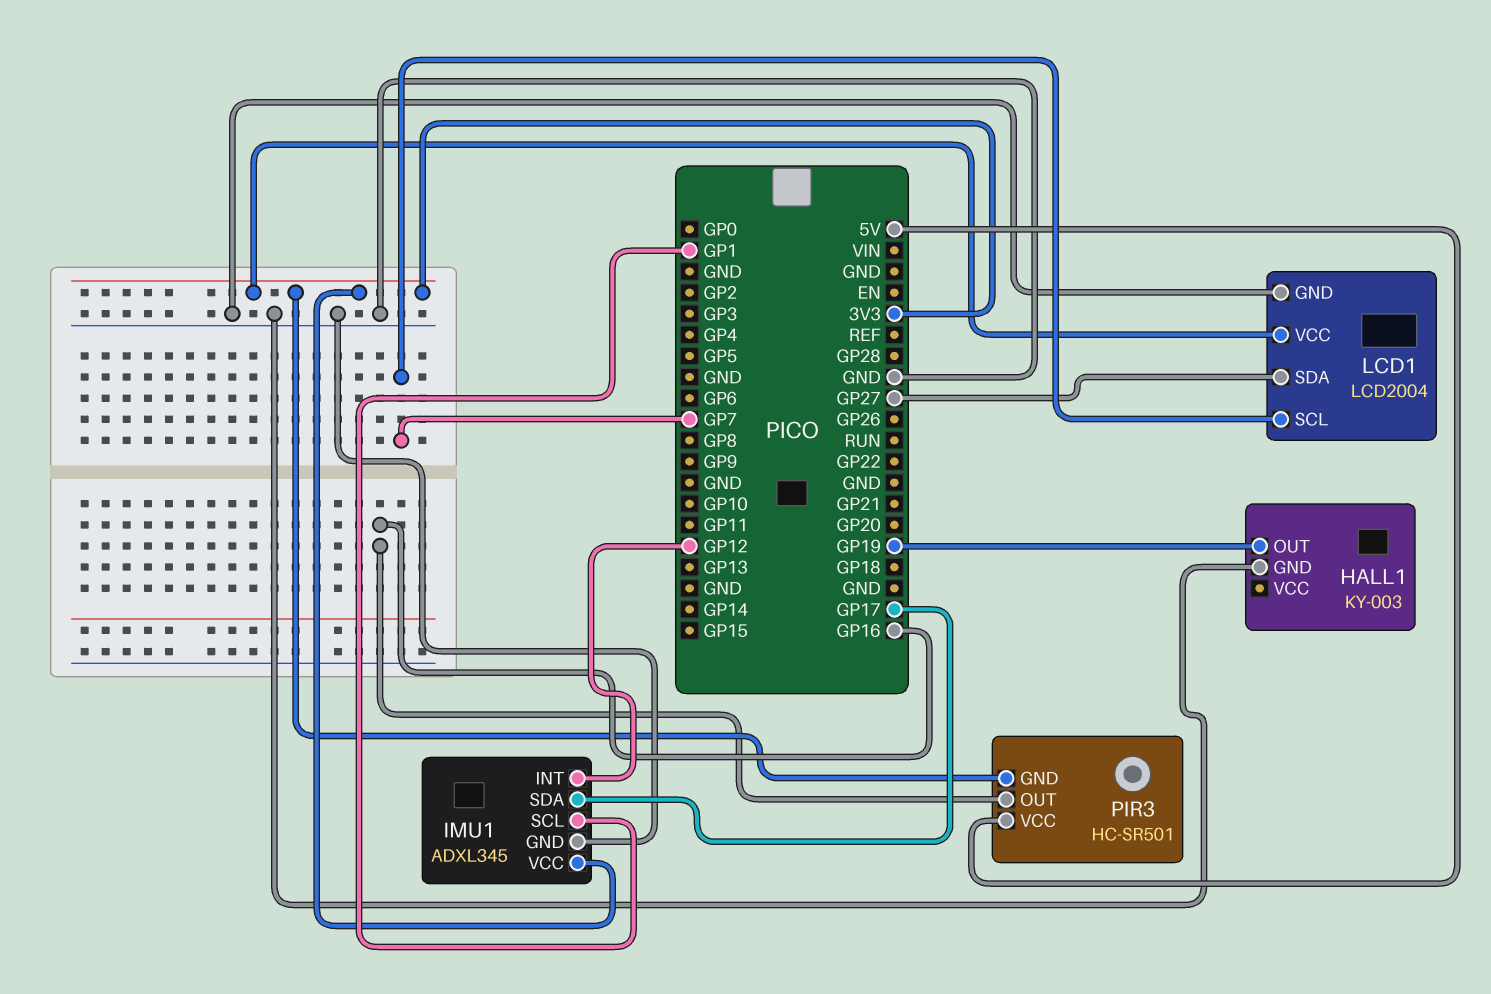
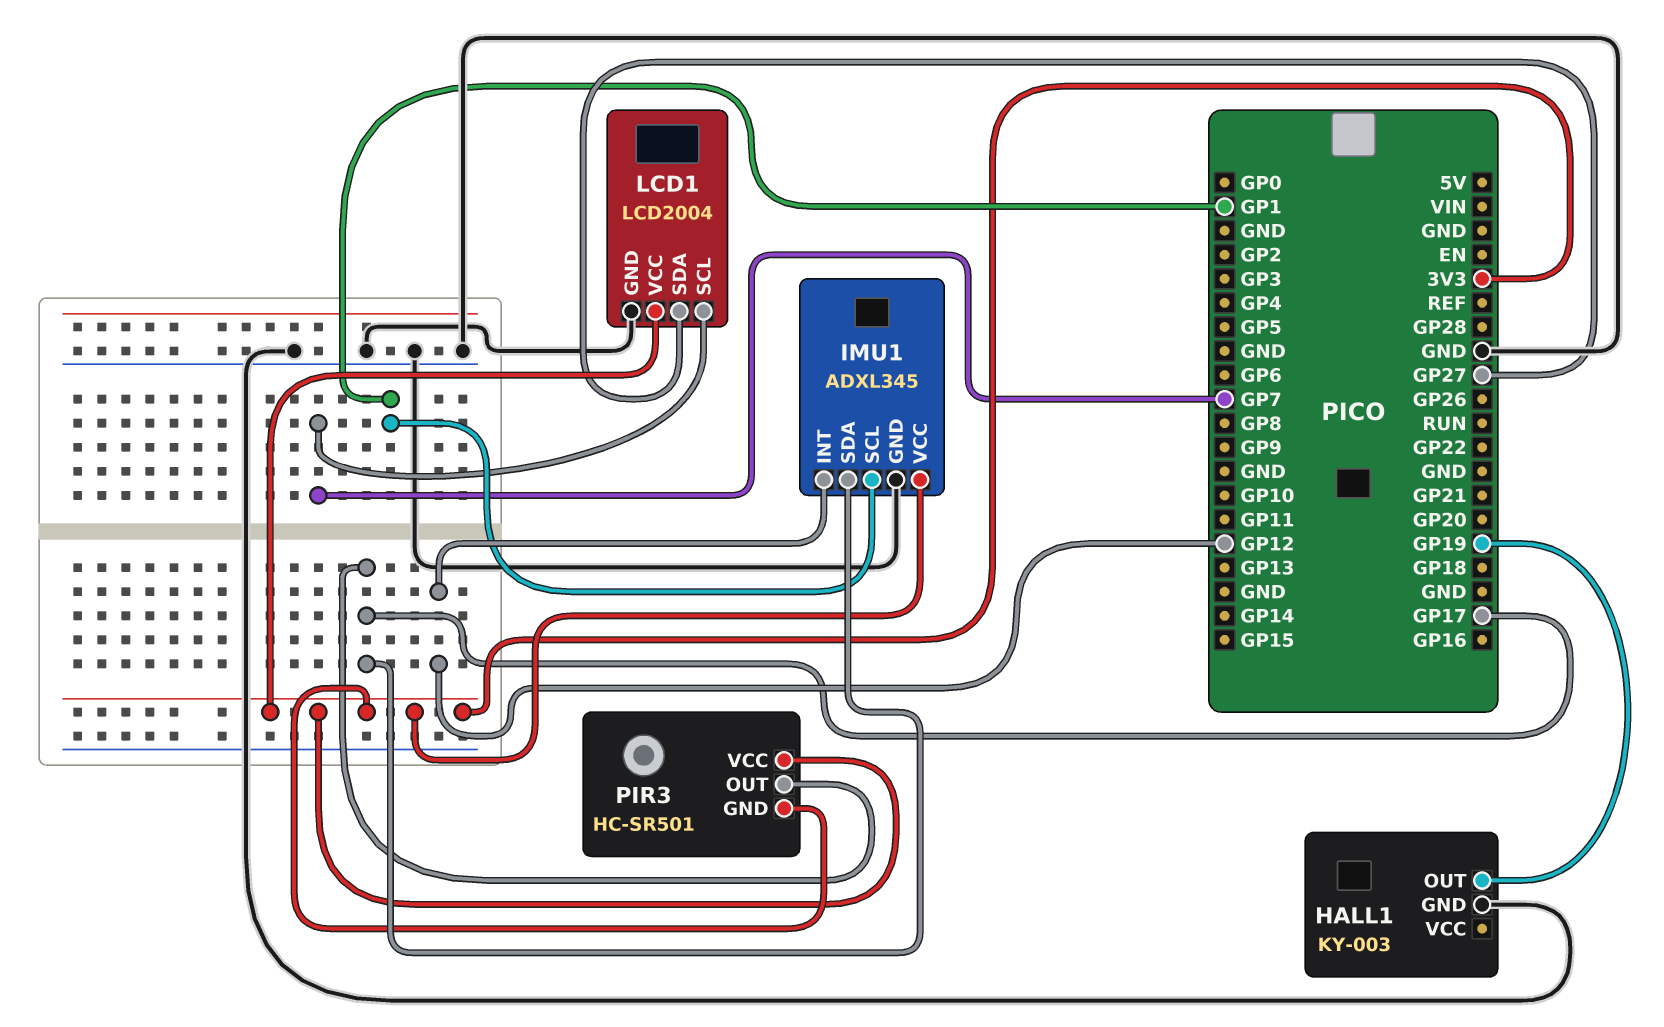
PIR3 pin OUT: GP16 -> GP17
PIR3 pin VCC: 5V -> 3V3

